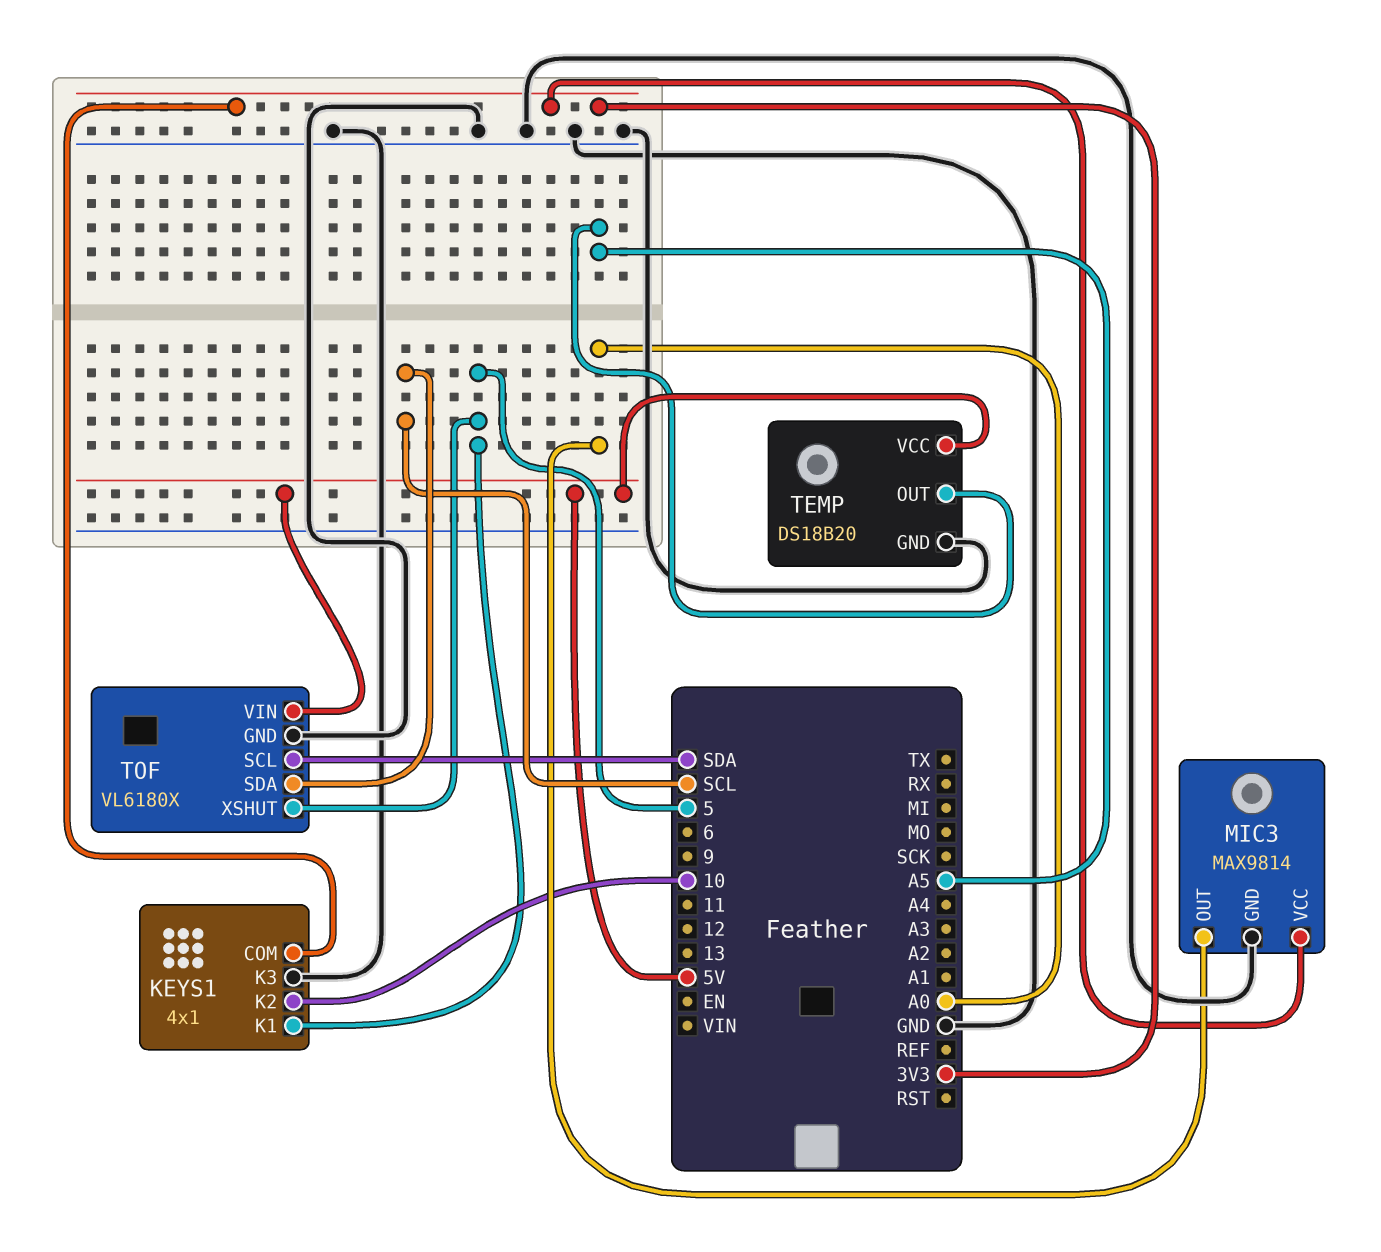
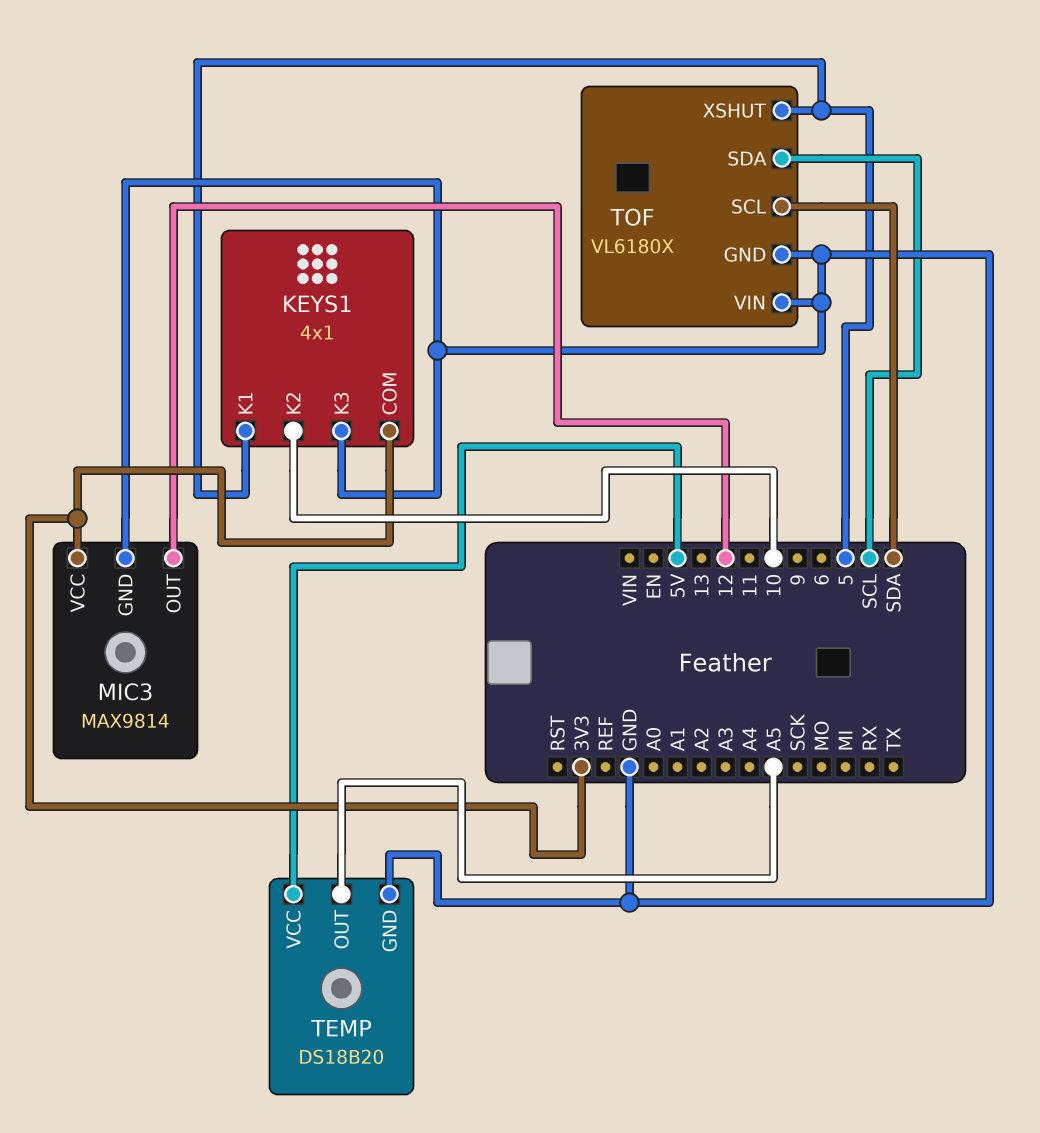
MIC3 pin OUT: A0 -> 12
TOF pin VIN: 5V -> GND

